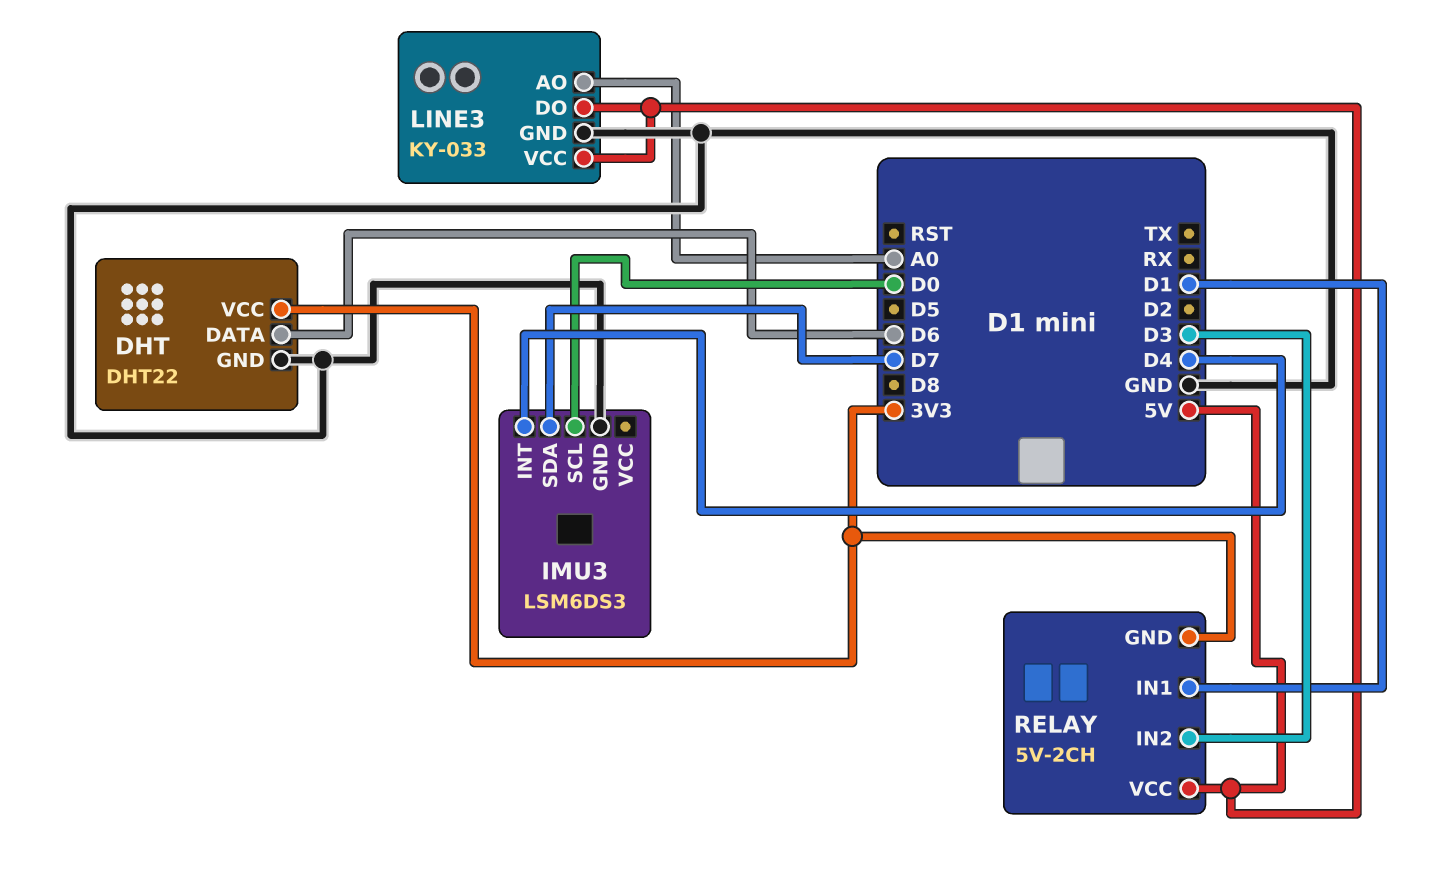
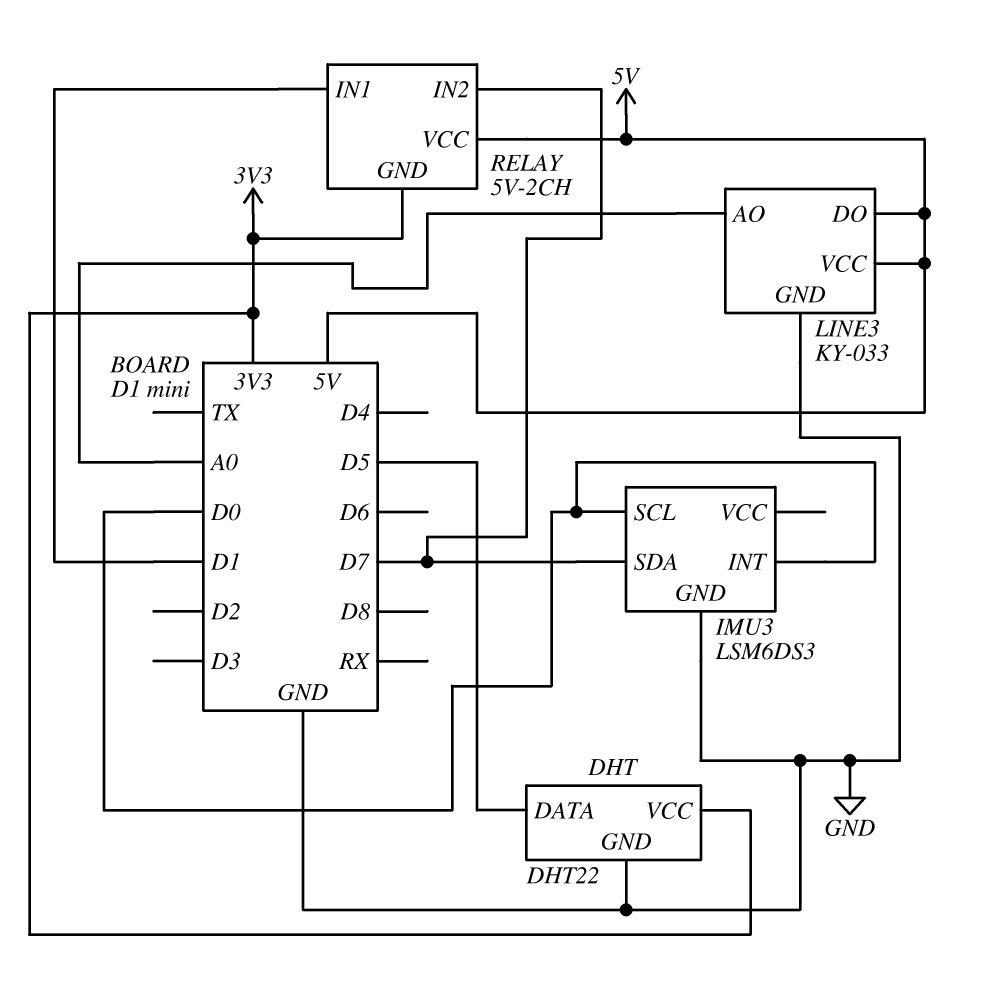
DHT pin DATA: D6 -> D5
IMU3 pin INT: D4 -> D0
RELAY pin IN2: D3 -> D7

